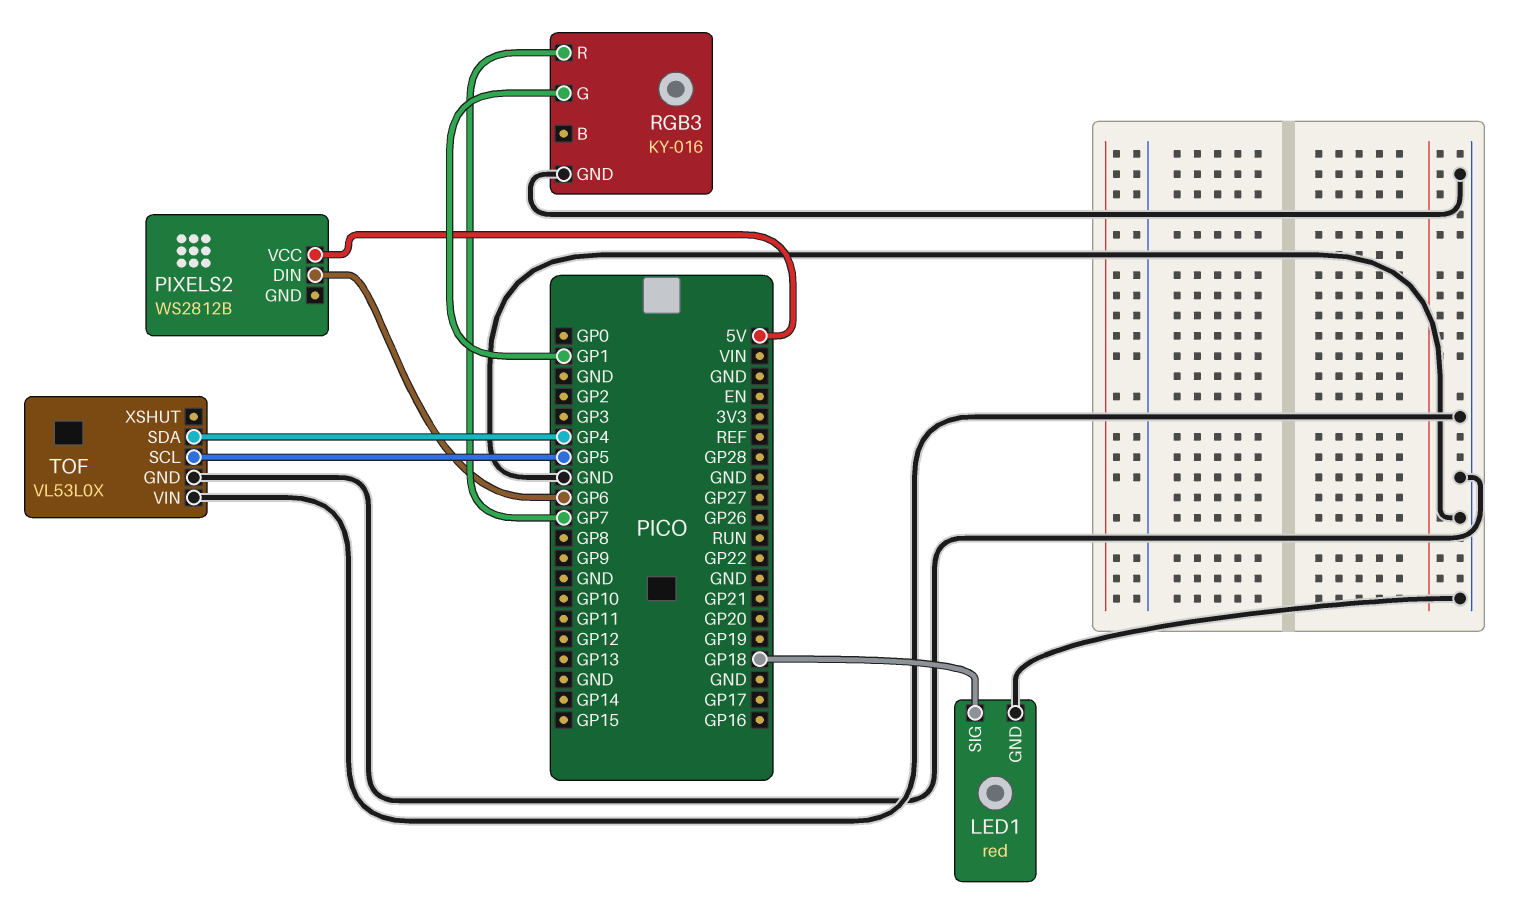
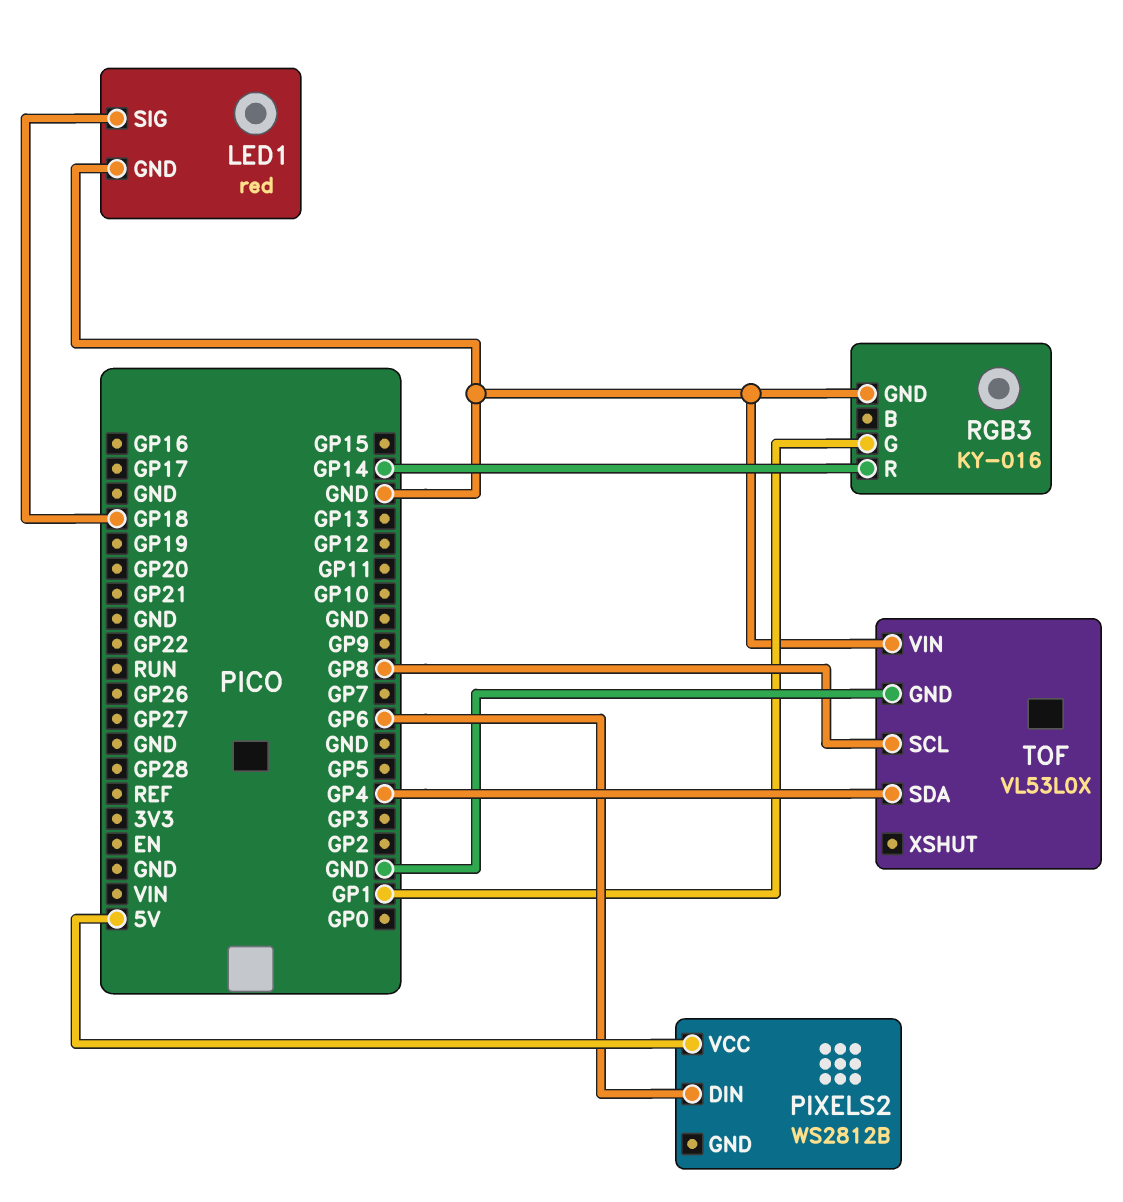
RGB3 pin R: GP7 -> GP14
TOF pin SCL: GP5 -> GP8

